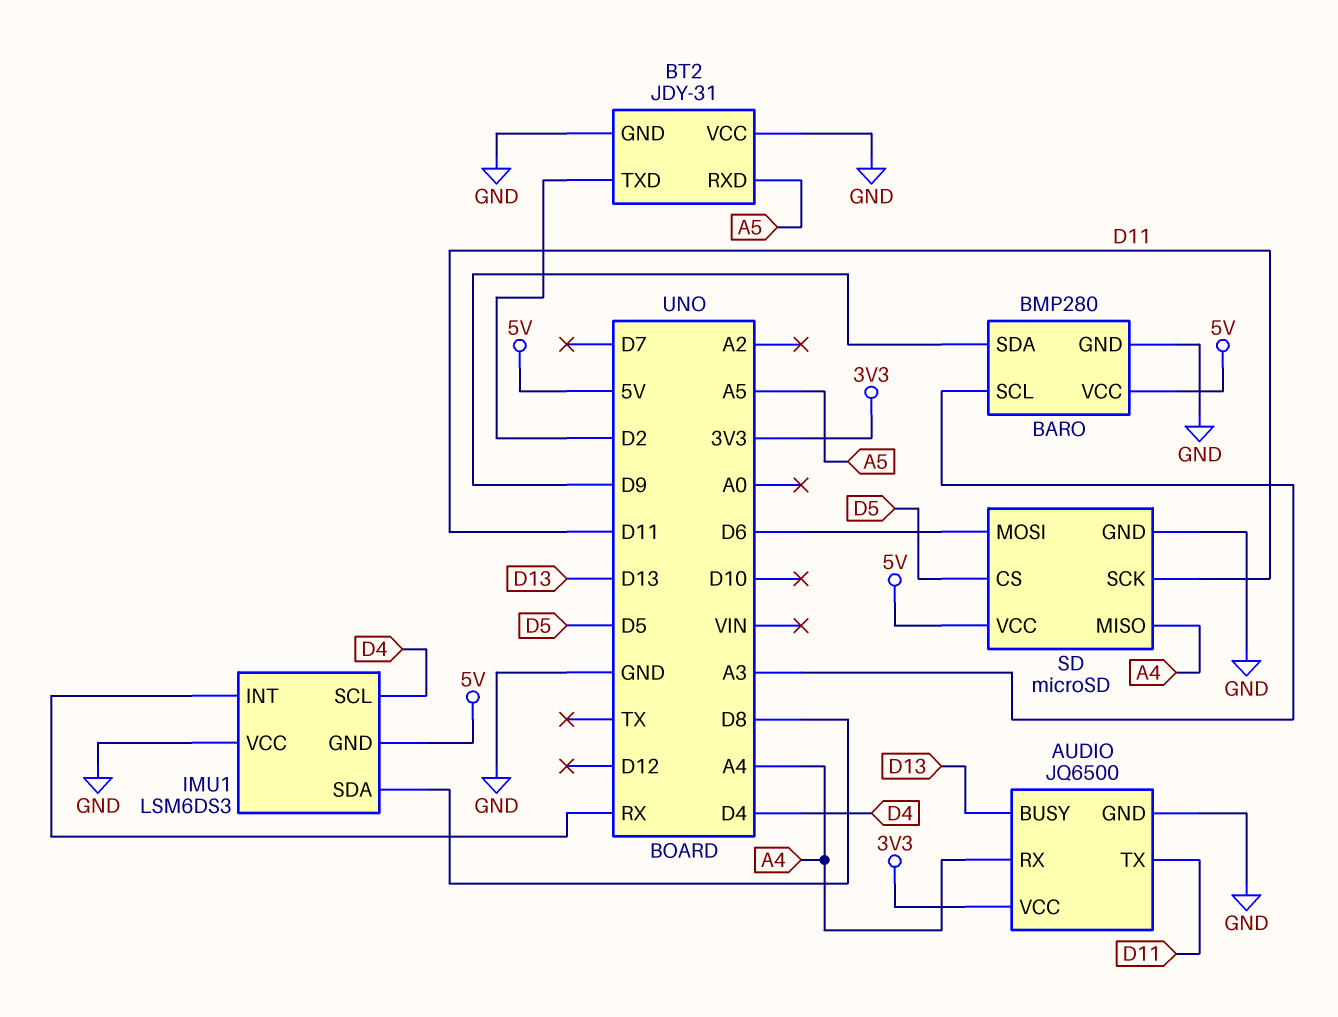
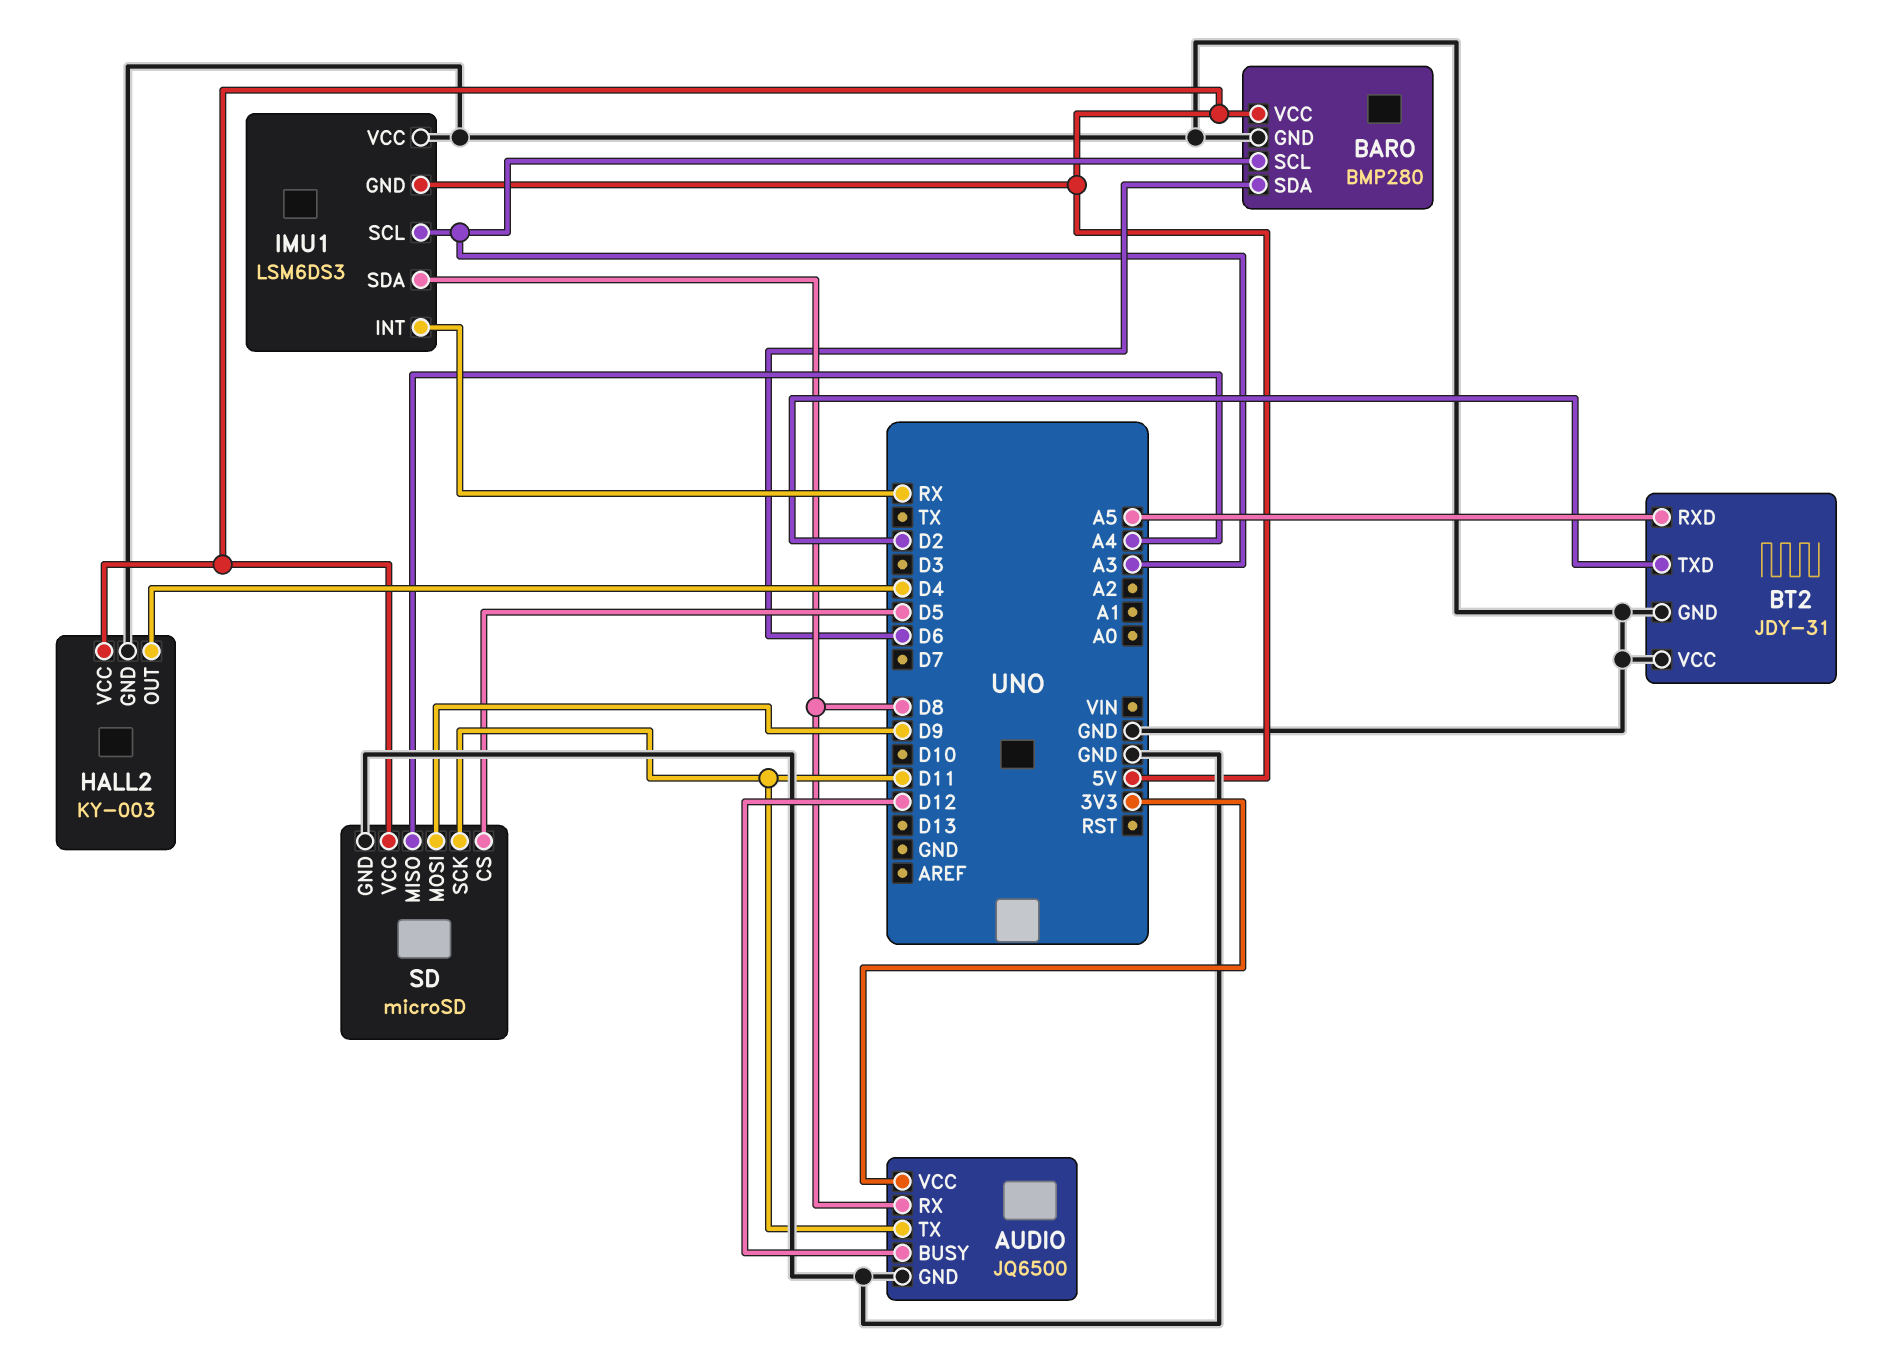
AUDIO pin BUSY: D13 -> D12
AUDIO pin RX: A4 -> D8
BARO pin SDA: D9 -> D6
HALL2: none -> KY-003
HALL2 pin GND: none -> GND
HALL2 pin OUT: none -> D4
HALL2 pin VCC: none -> 5V
IMU1 pin SCL: D4 -> A3
SD pin MOSI: D6 -> D9

